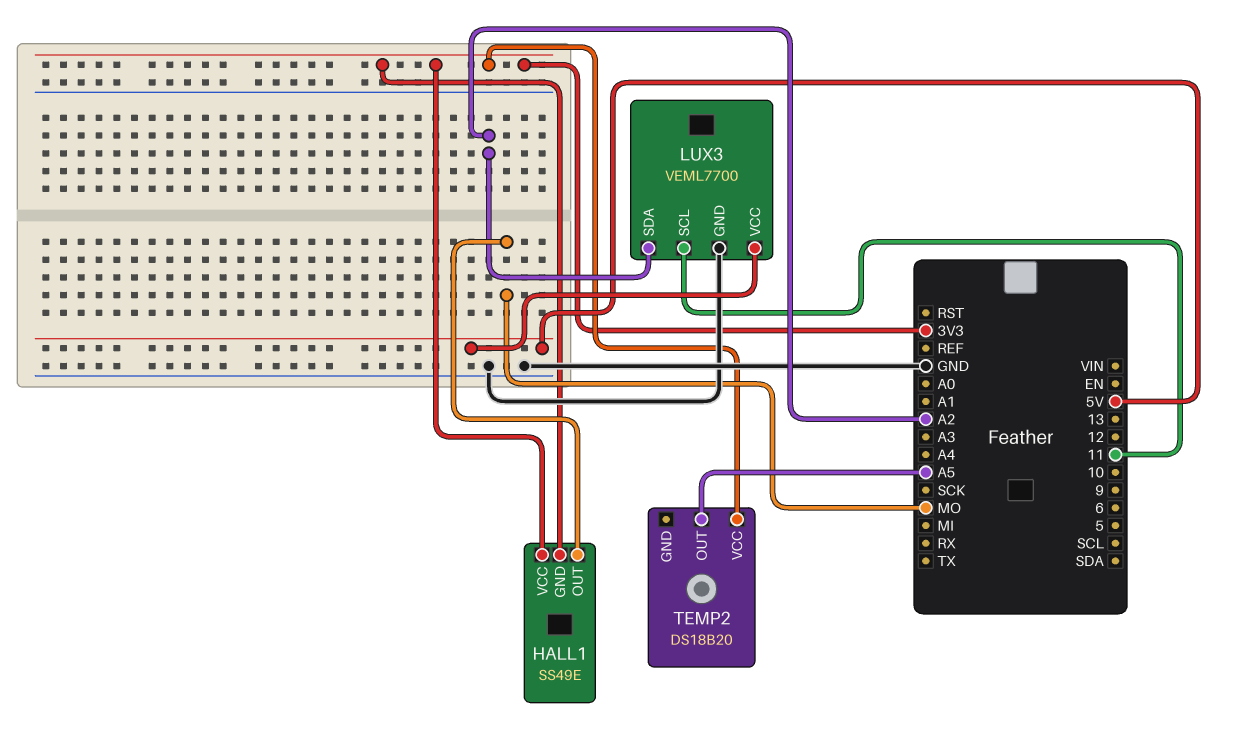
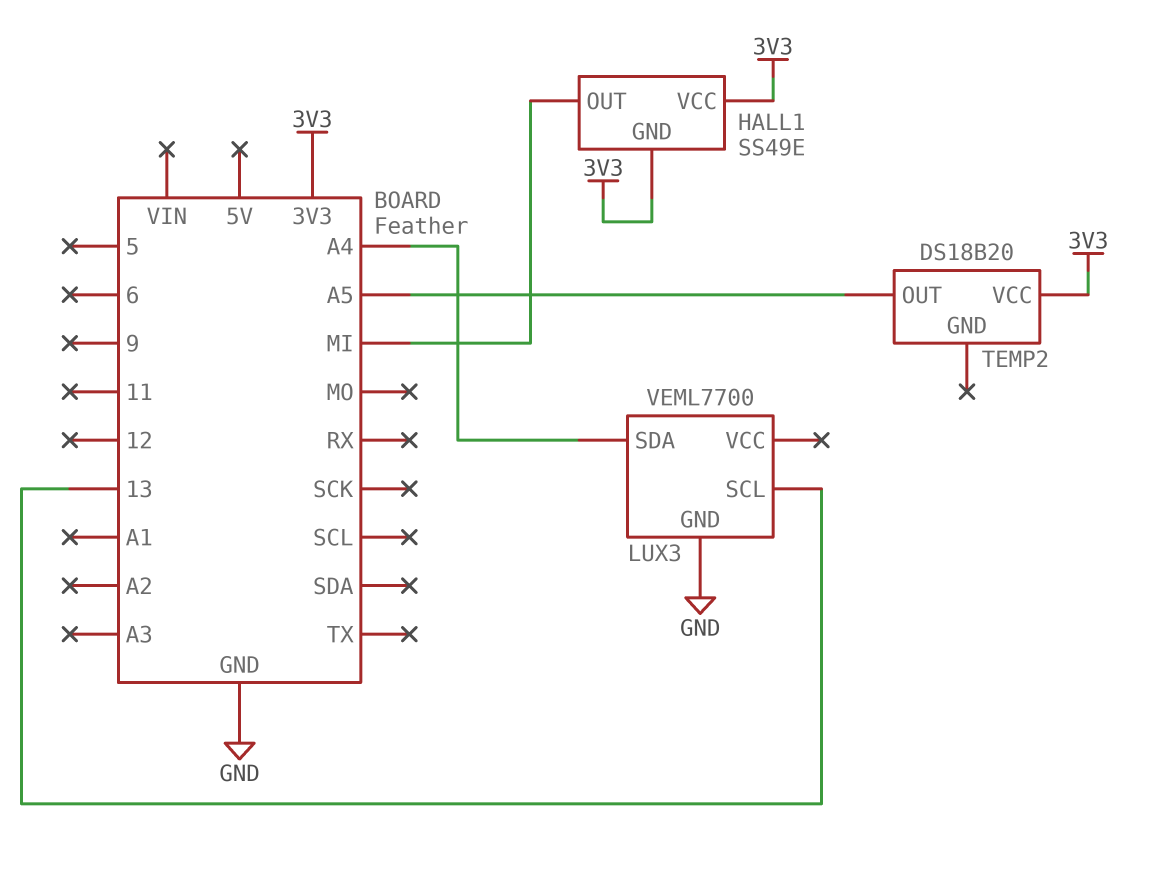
HALL1 pin OUT: MO -> MI
LUX3 pin SCL: 11 -> 13
LUX3 pin SDA: A2 -> A4
LUX3 pin VCC: 5V -> none

